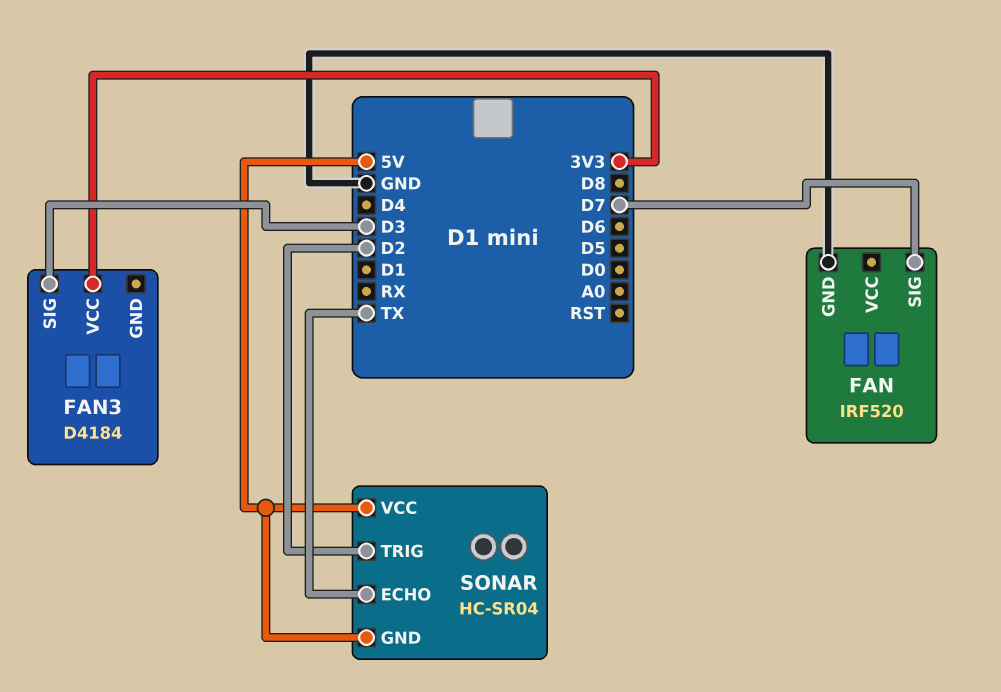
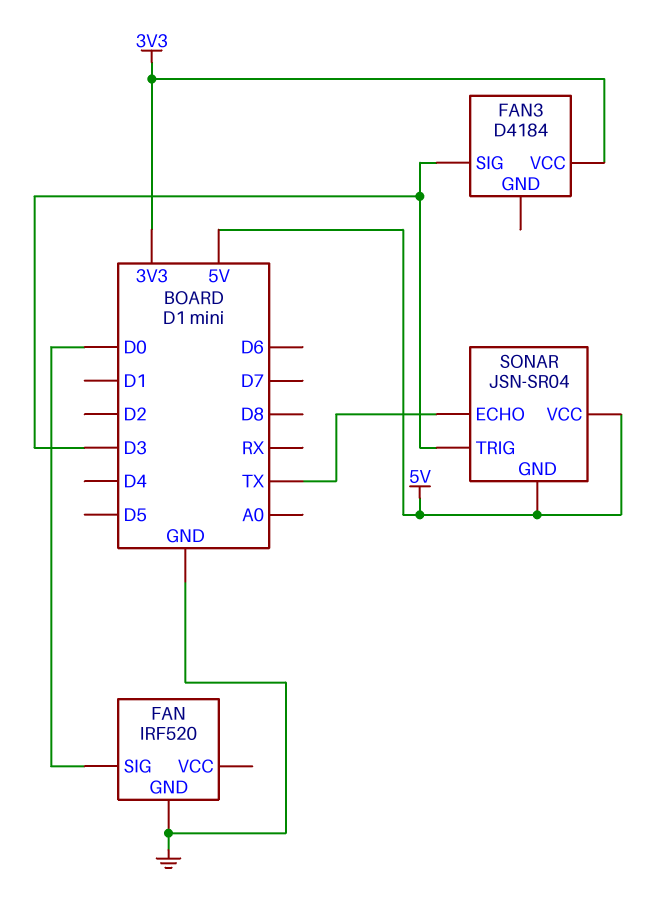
FAN pin SIG: D7 -> D0
SONAR: HC-SR04 -> JSN-SR04
SONAR pin TRIG: D2 -> D3

